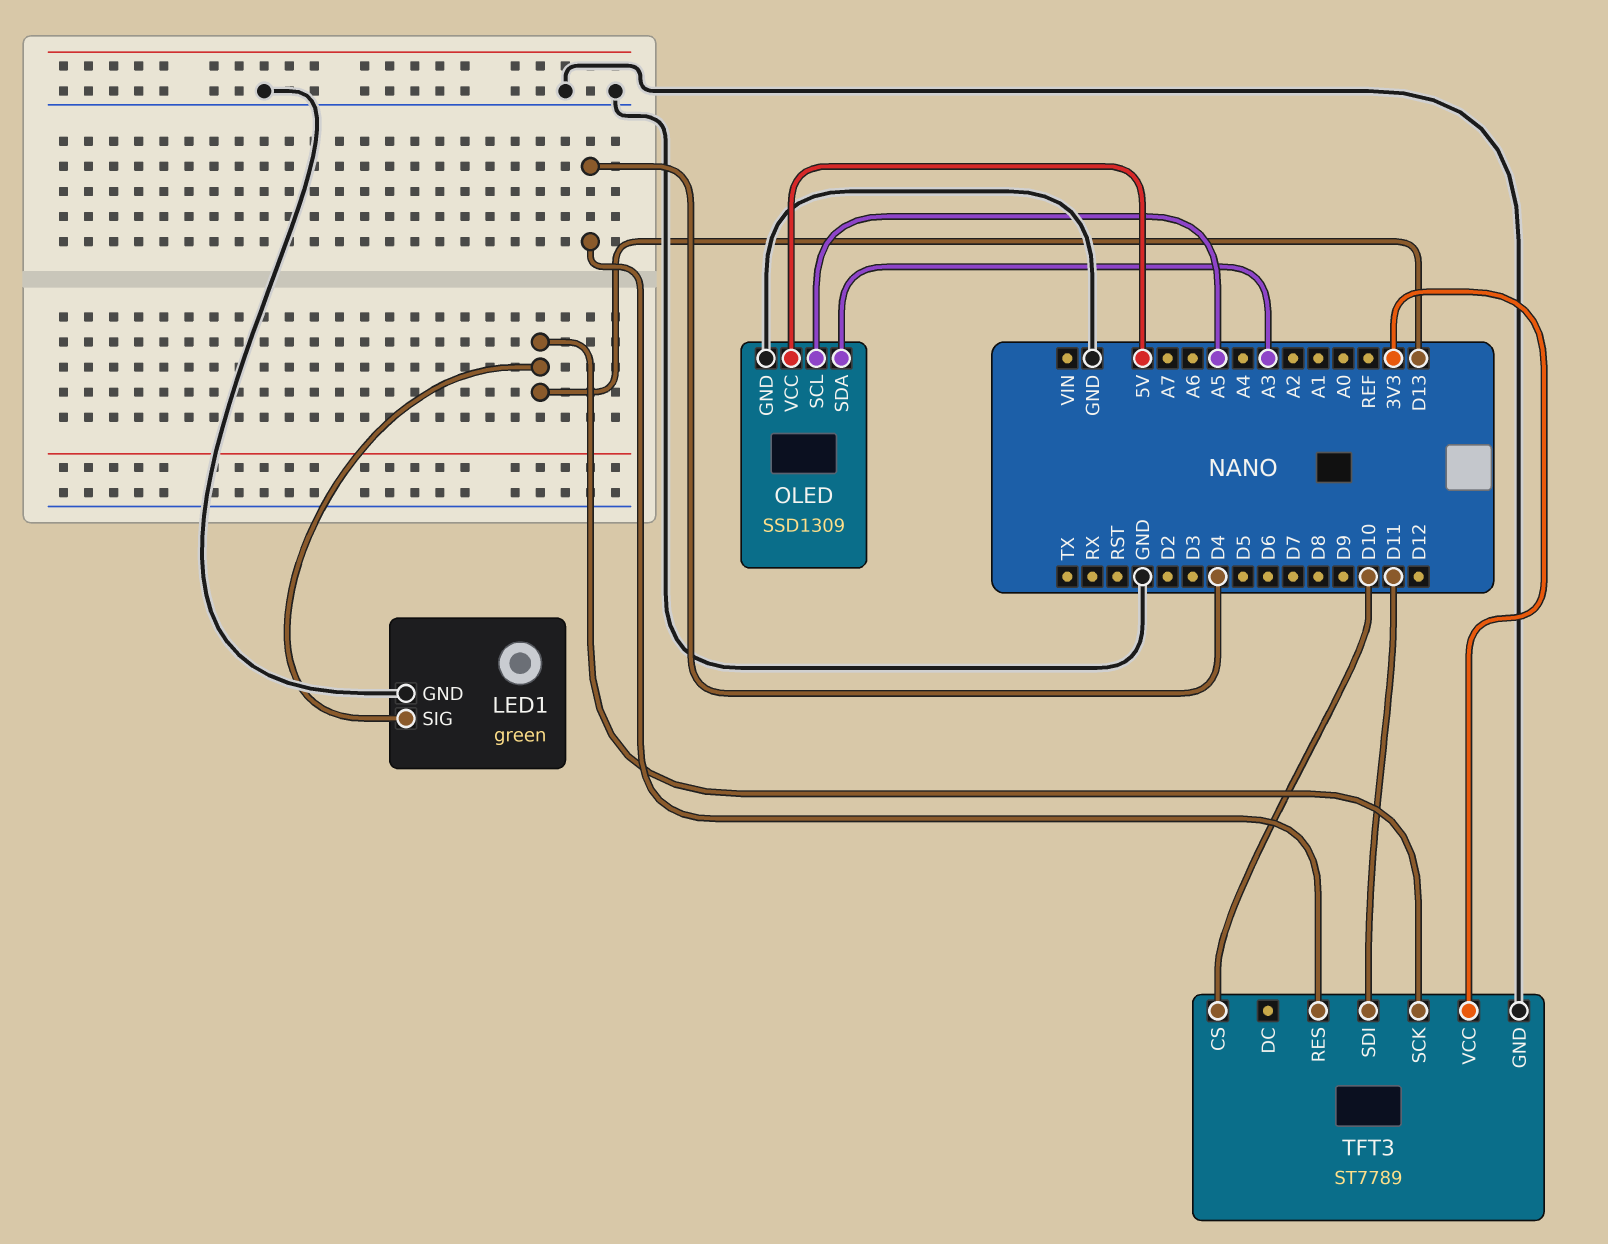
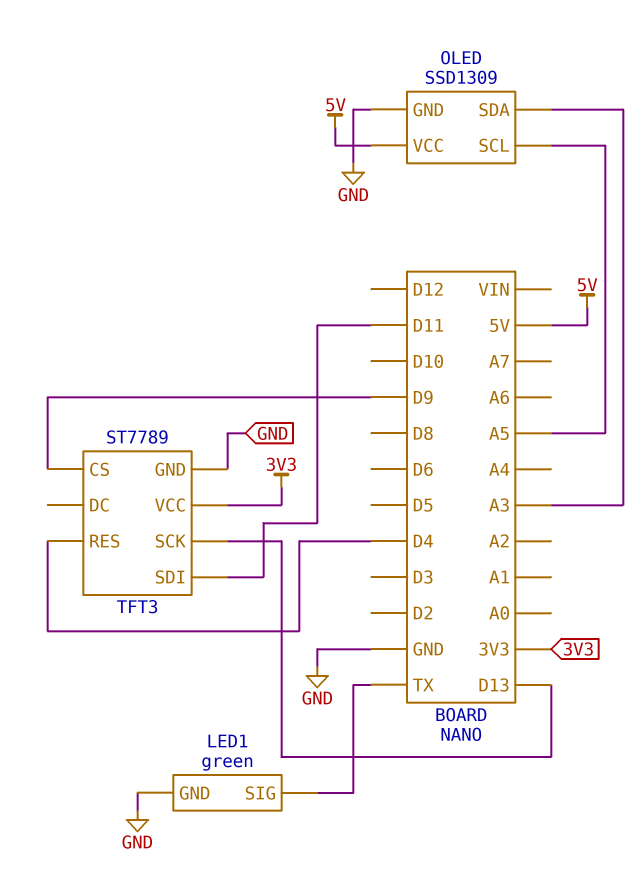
LED1 pin SIG: D13 -> TX
TFT3 pin CS: D10 -> D9

